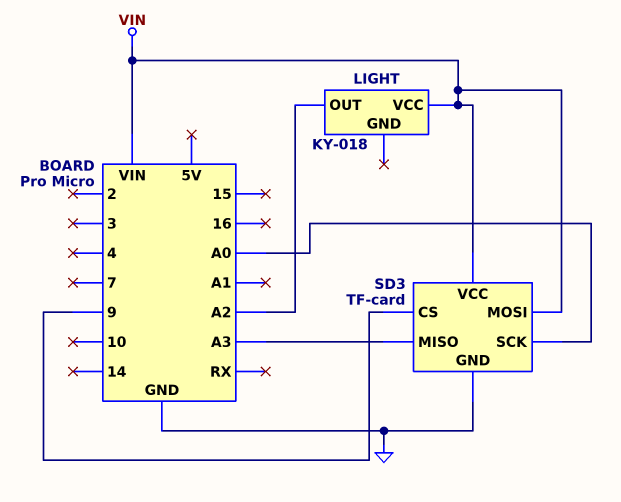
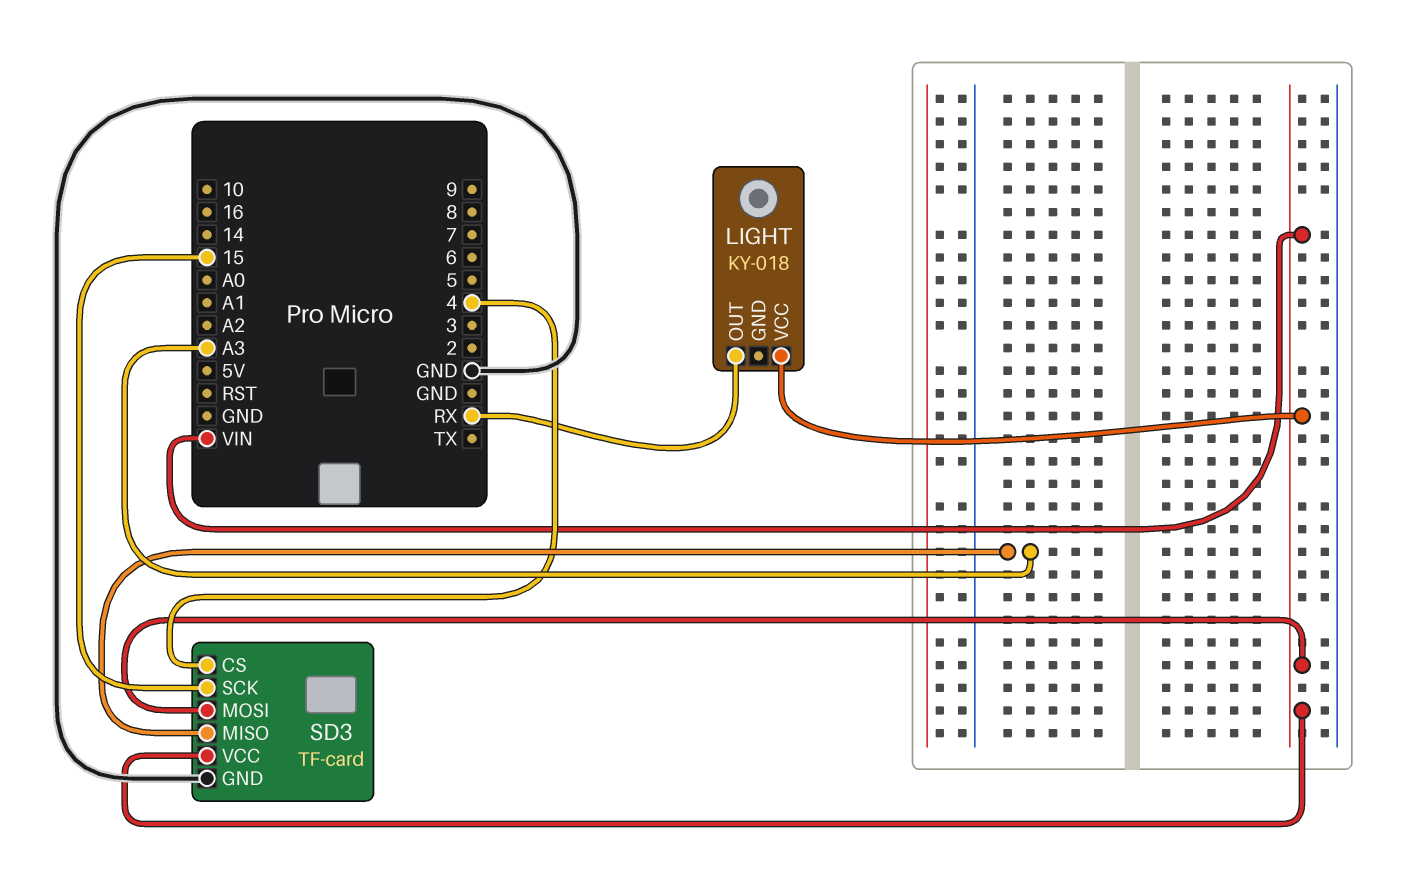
LIGHT pin OUT: A2 -> RX
SD3 pin CS: 9 -> 4
SD3 pin SCK: A0 -> 15

